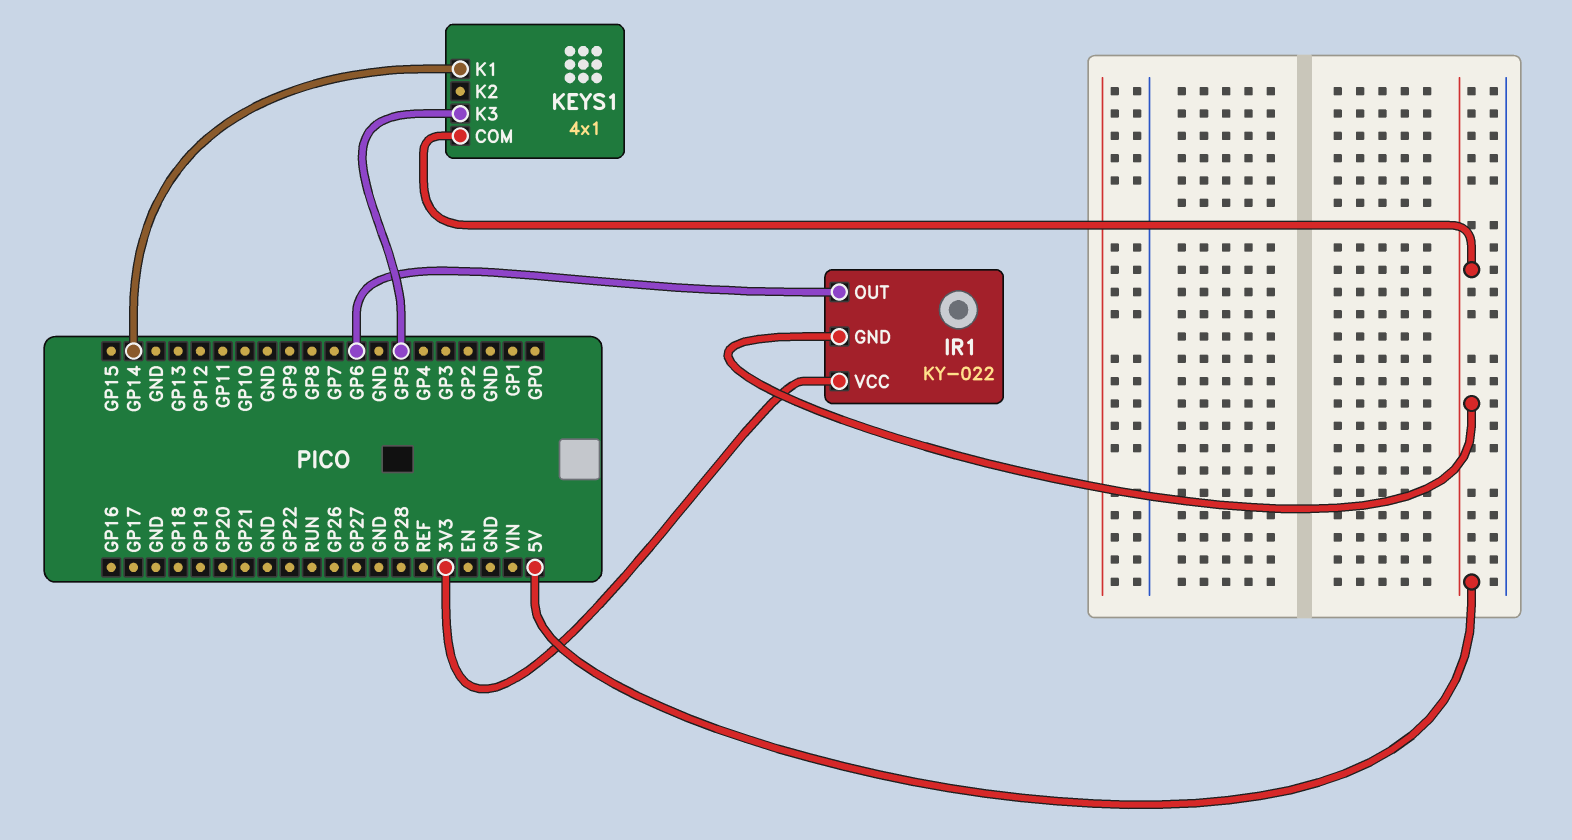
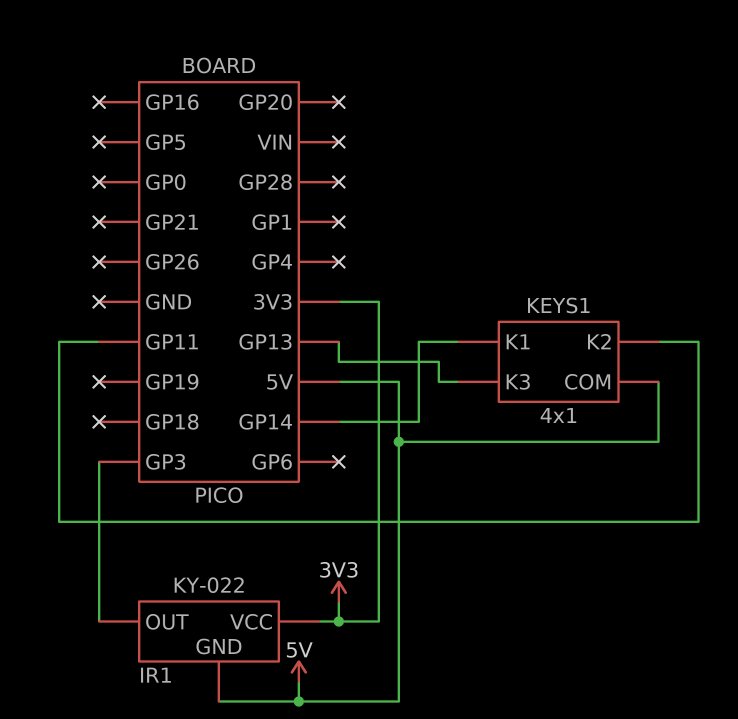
IR1 pin OUT: GP6 -> GP3
KEYS1 pin K2: none -> GP11
KEYS1 pin K3: GP5 -> GP13

